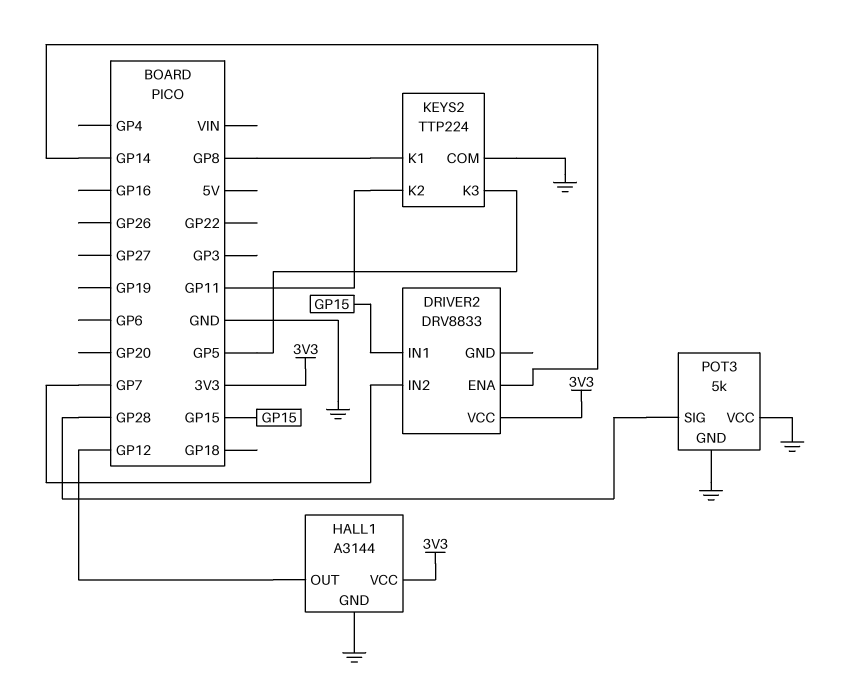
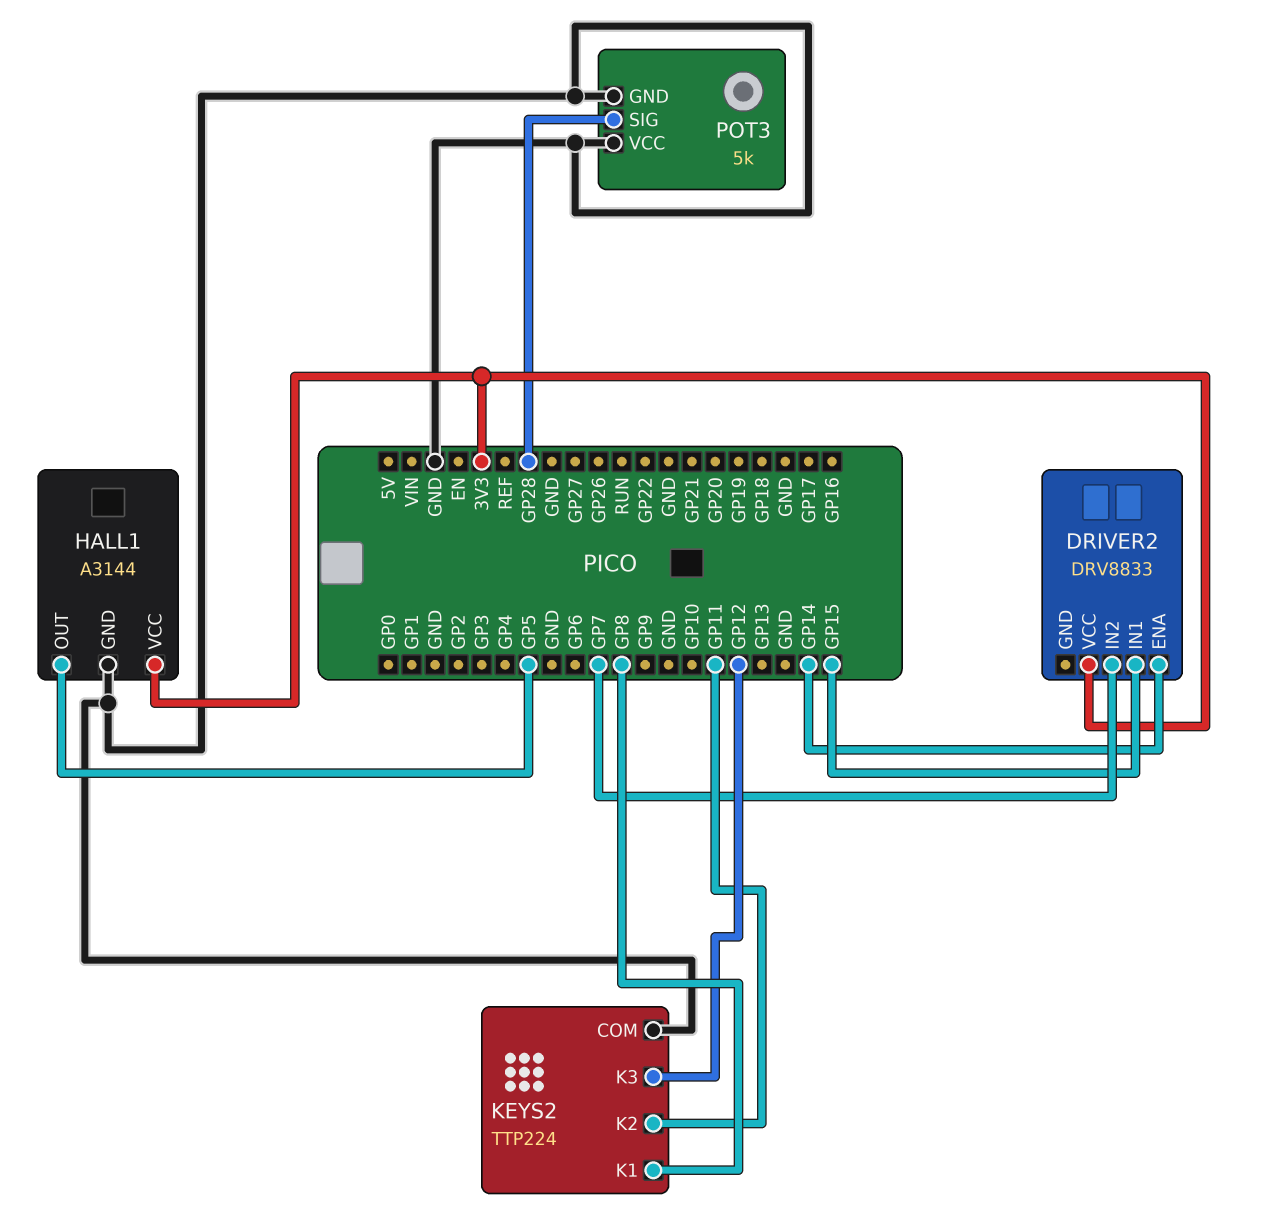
HALL1 pin OUT: GP12 -> GP5
KEYS2 pin K3: GP5 -> GP12

